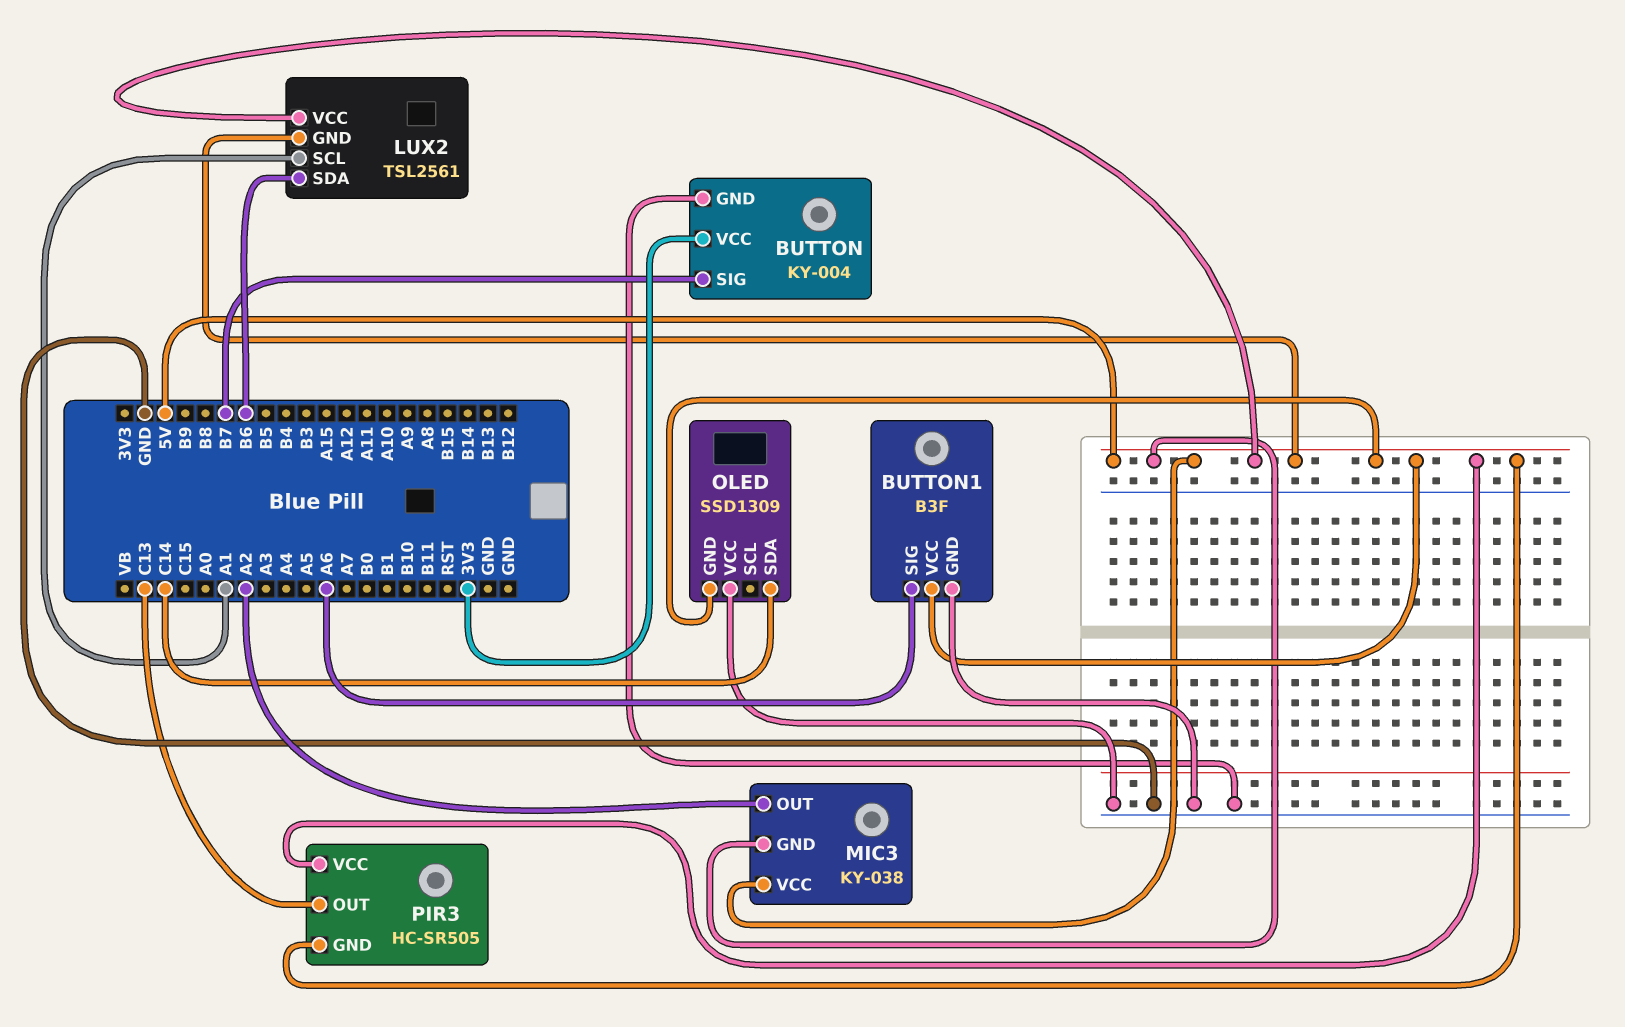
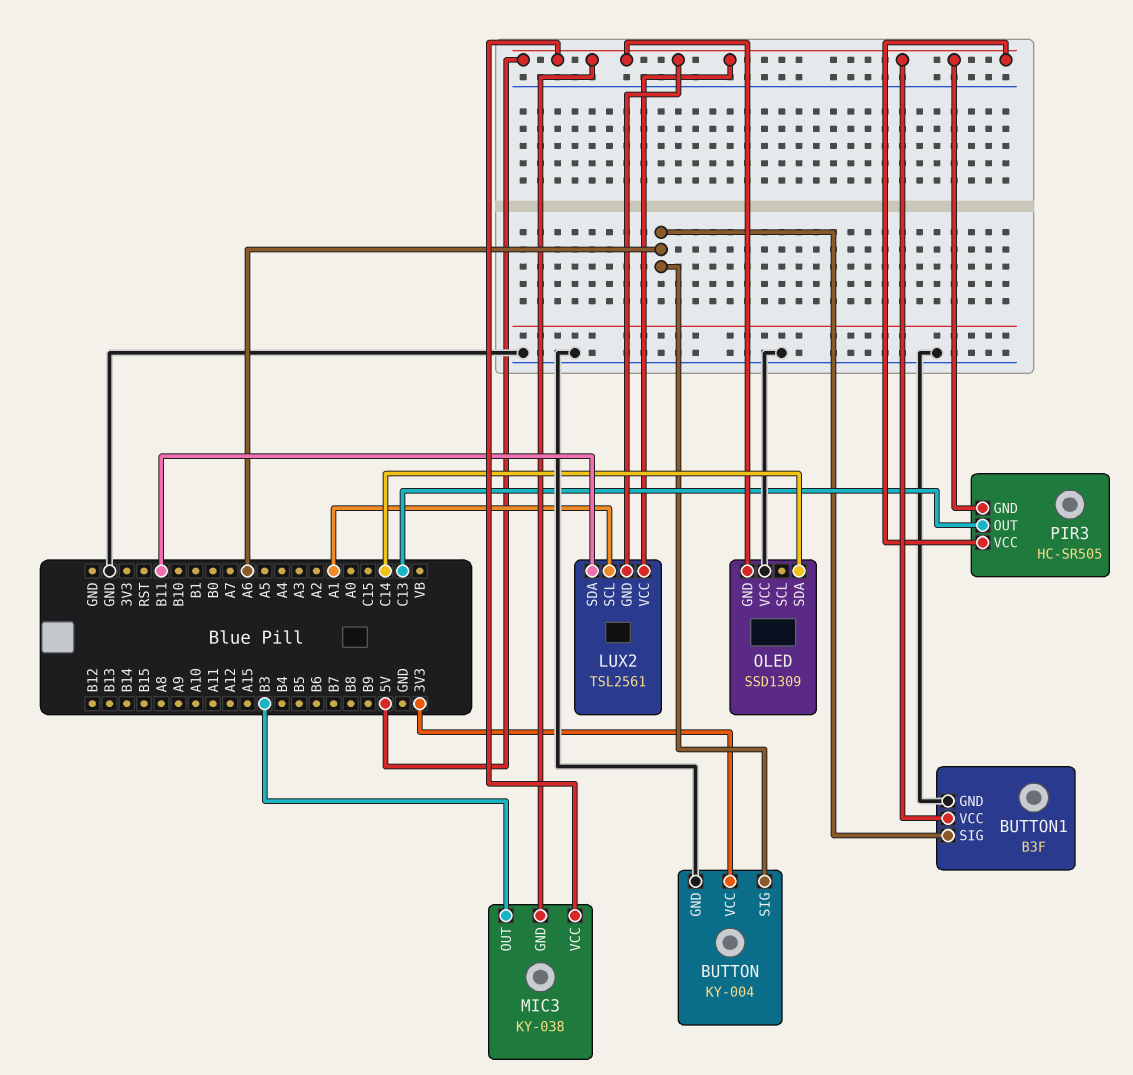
BUTTON pin SIG: B7 -> A6
LUX2 pin SDA: B6 -> B11
MIC3 pin OUT: A2 -> B3

